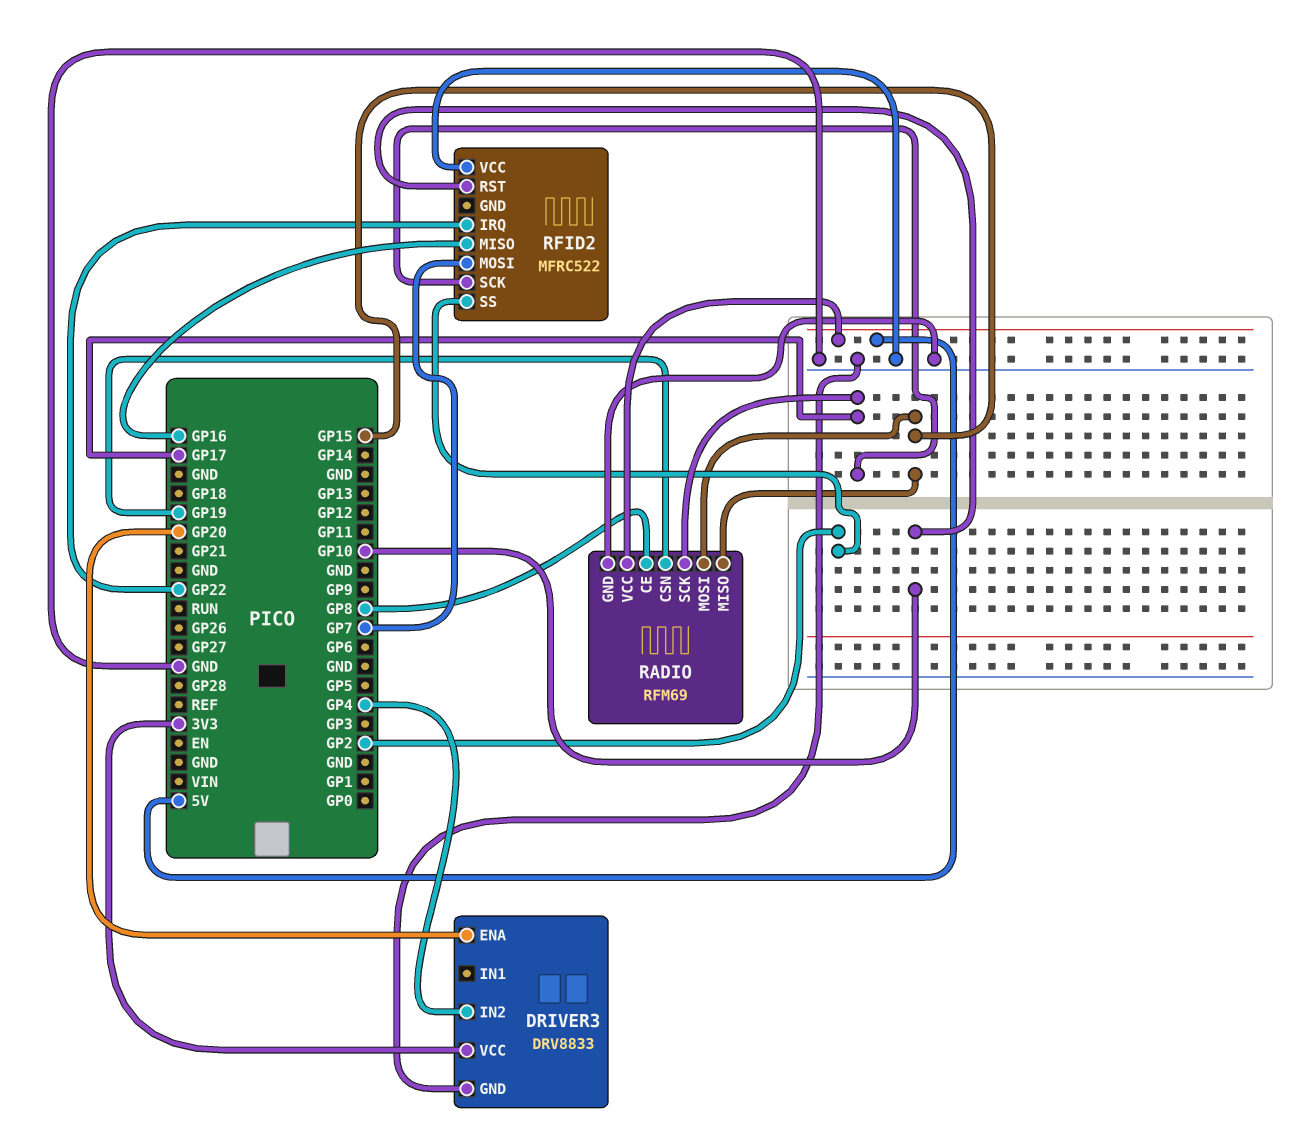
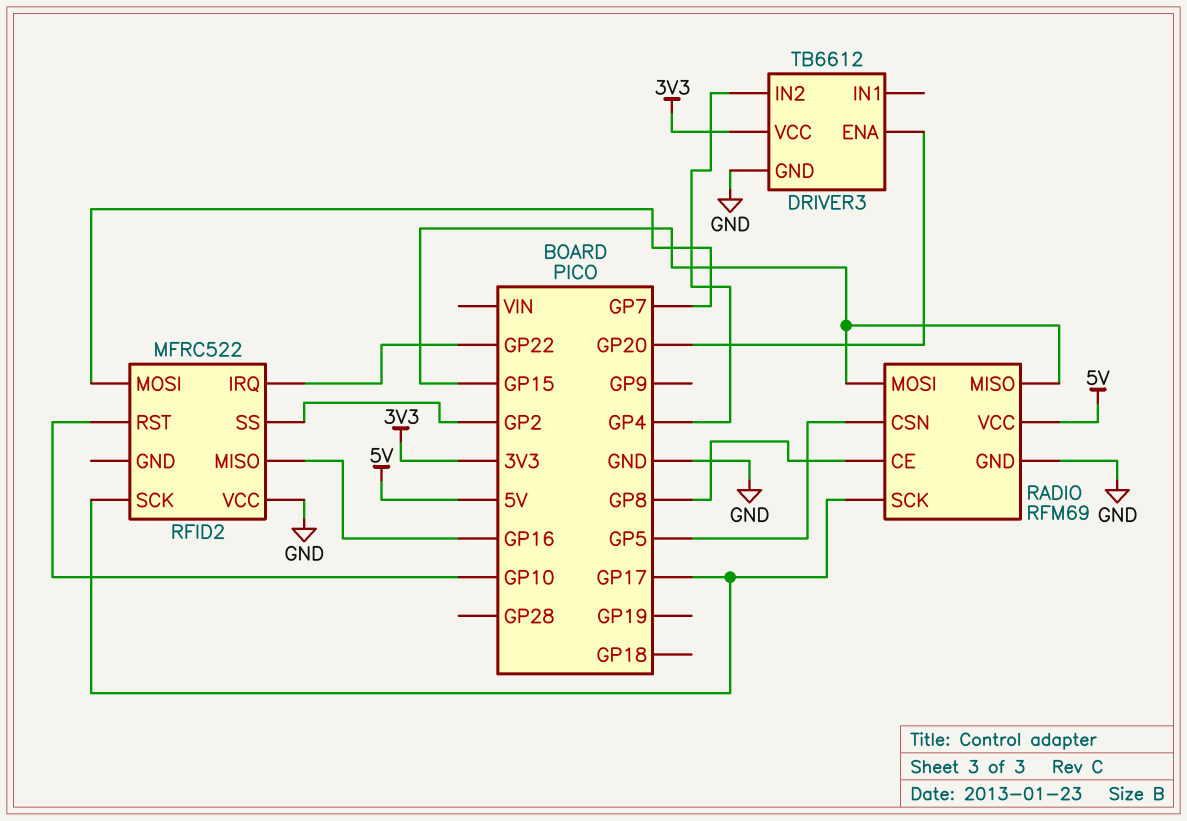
DRIVER3: DRV8833 -> TB6612
RADIO pin CSN: GP19 -> GP5

